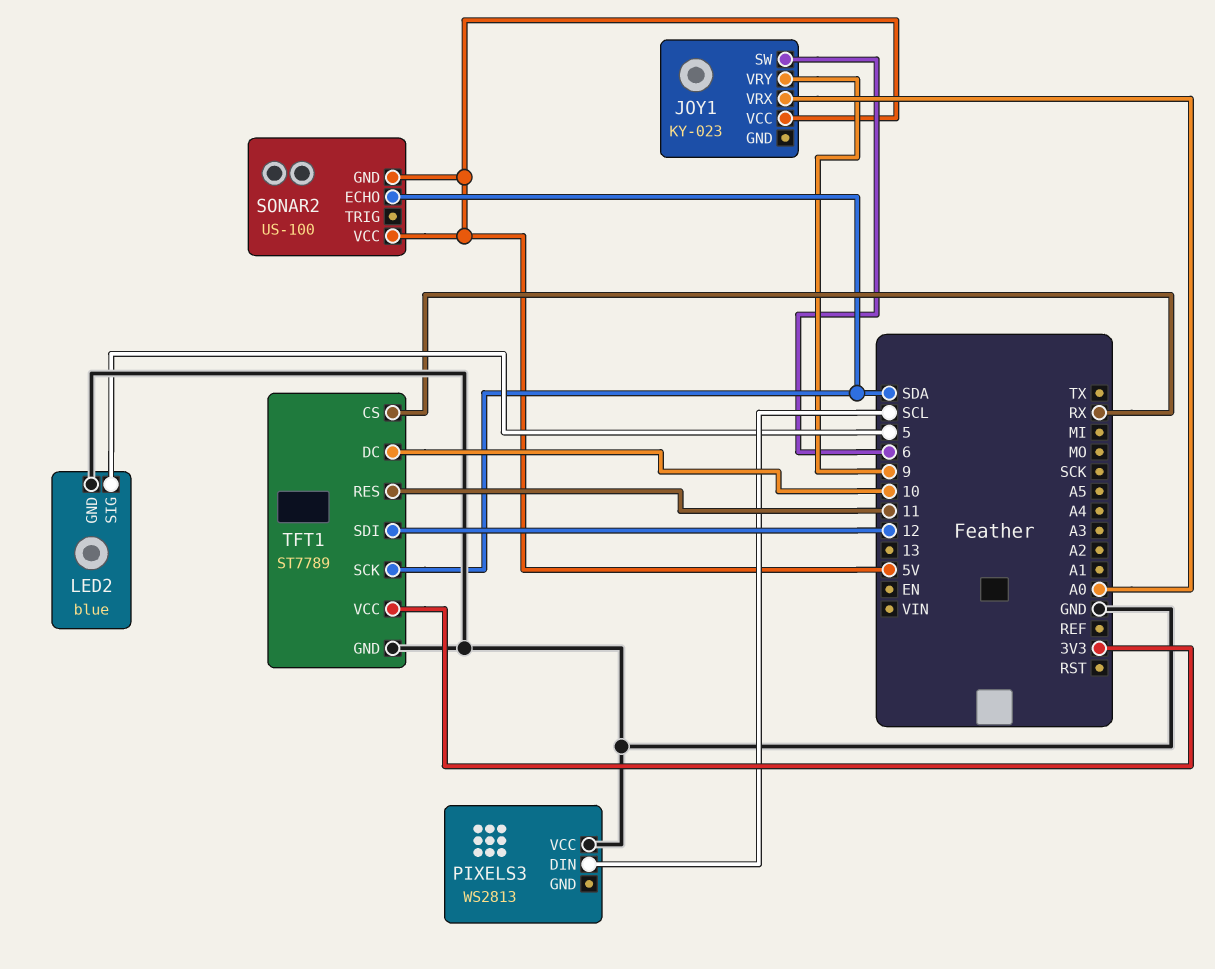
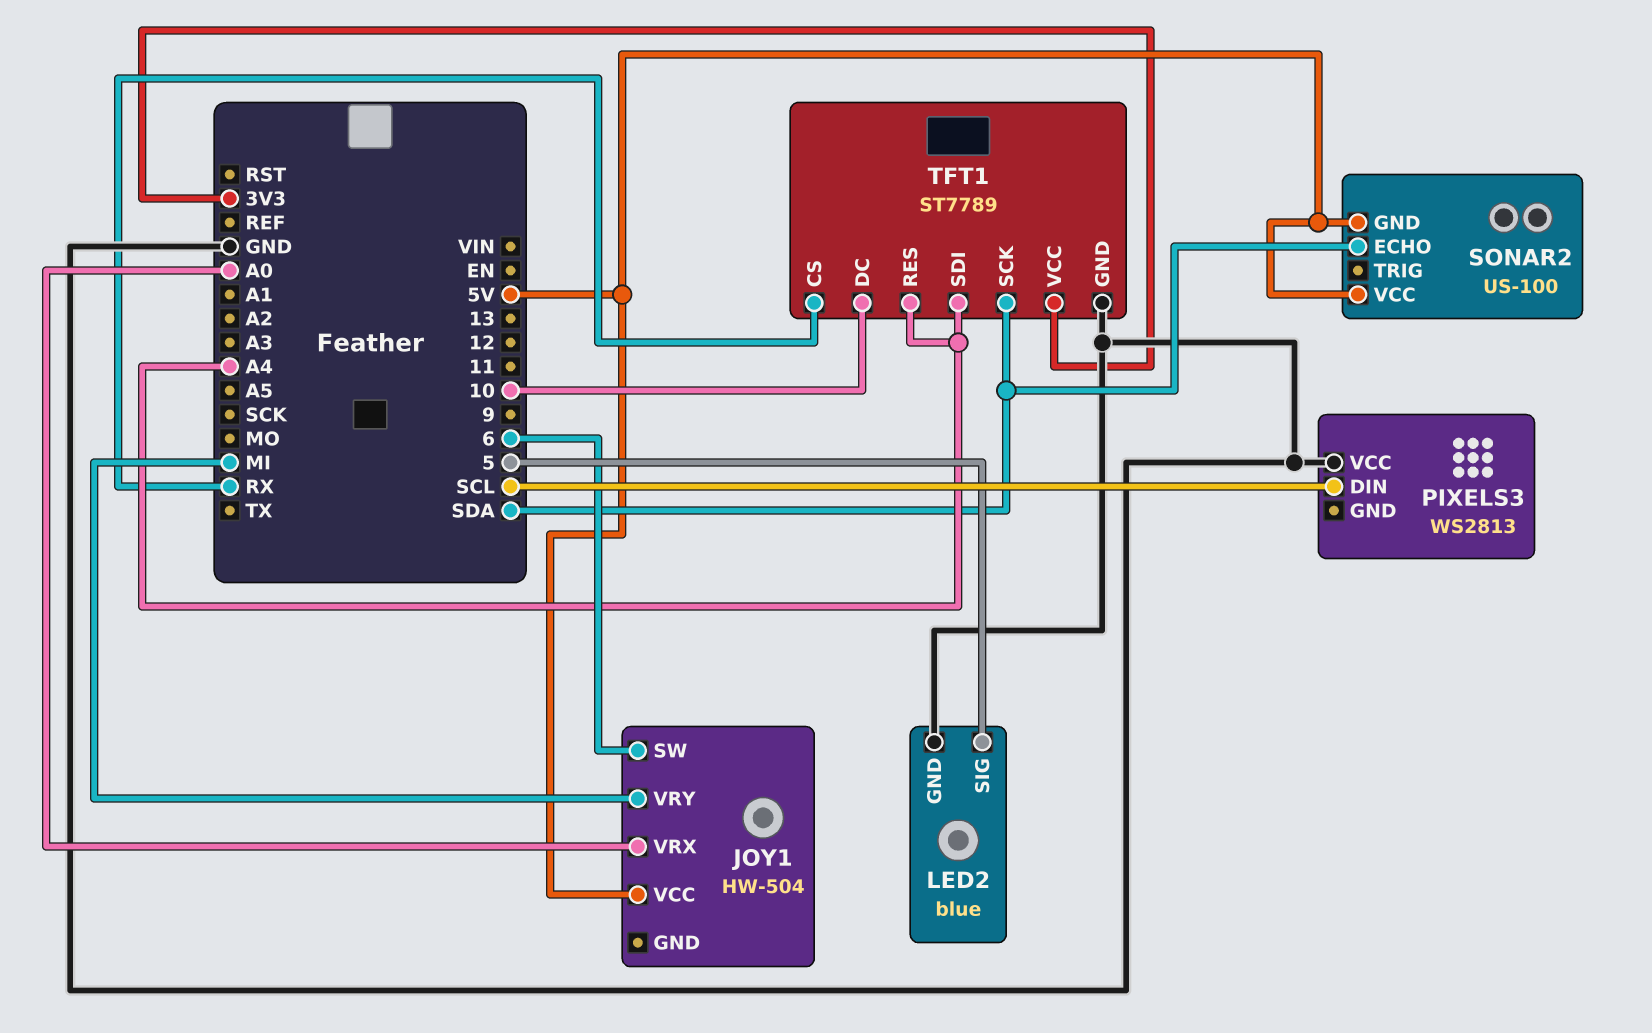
JOY1: KY-023 -> HW-504
JOY1 pin VRY: 9 -> MI
TFT1 pin RES: 11 -> A4
TFT1 pin SDI: 12 -> A4

